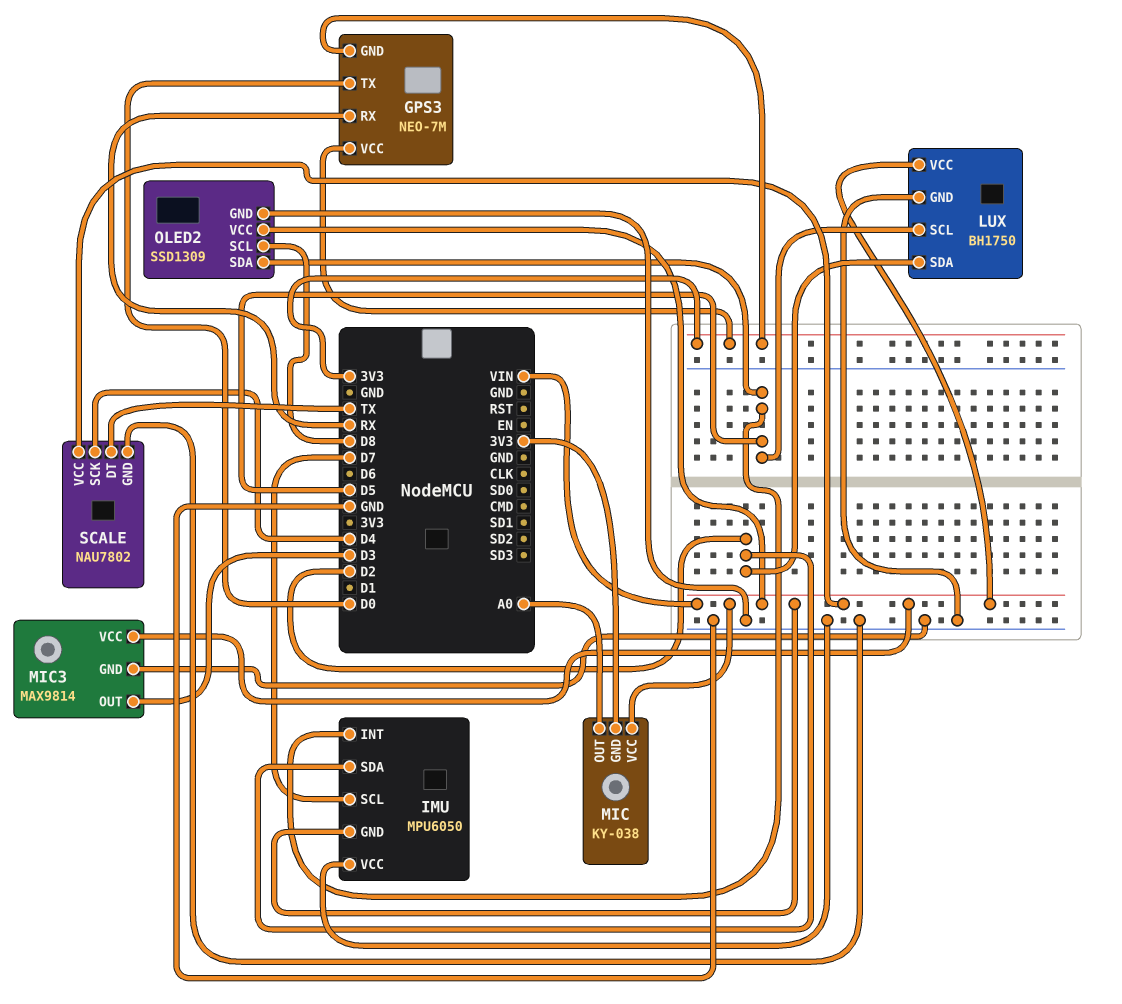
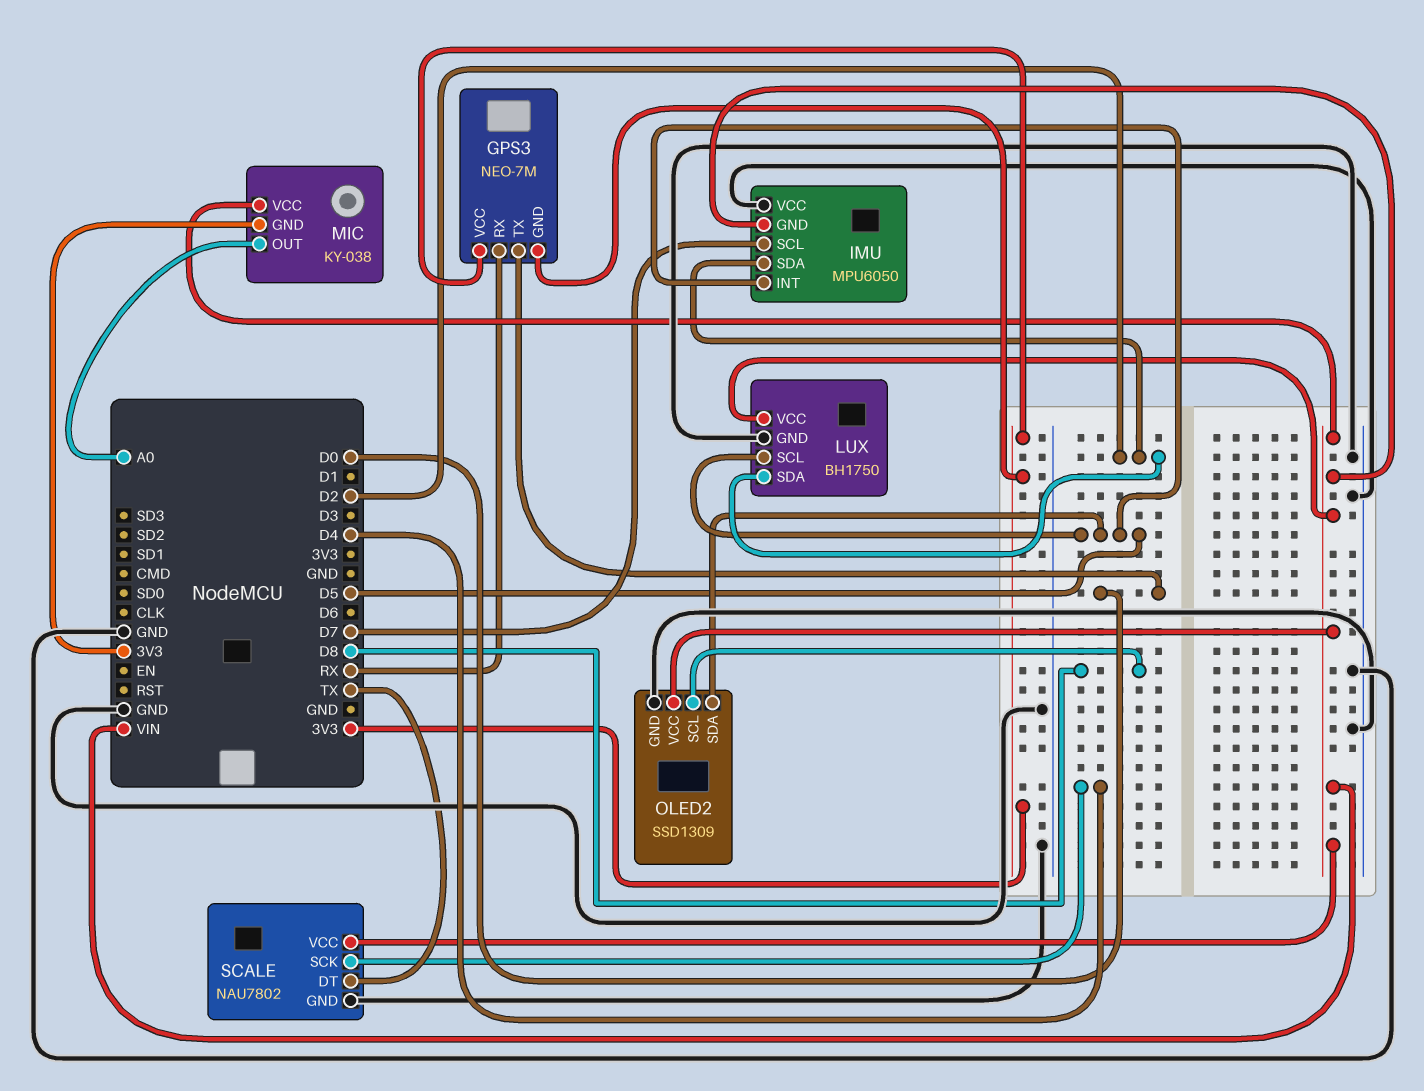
MIC3: MAX9814 -> none
MIC3 pin GND: GND -> none
MIC3 pin OUT: D3 -> none
MIC3 pin VCC: VIN -> none

